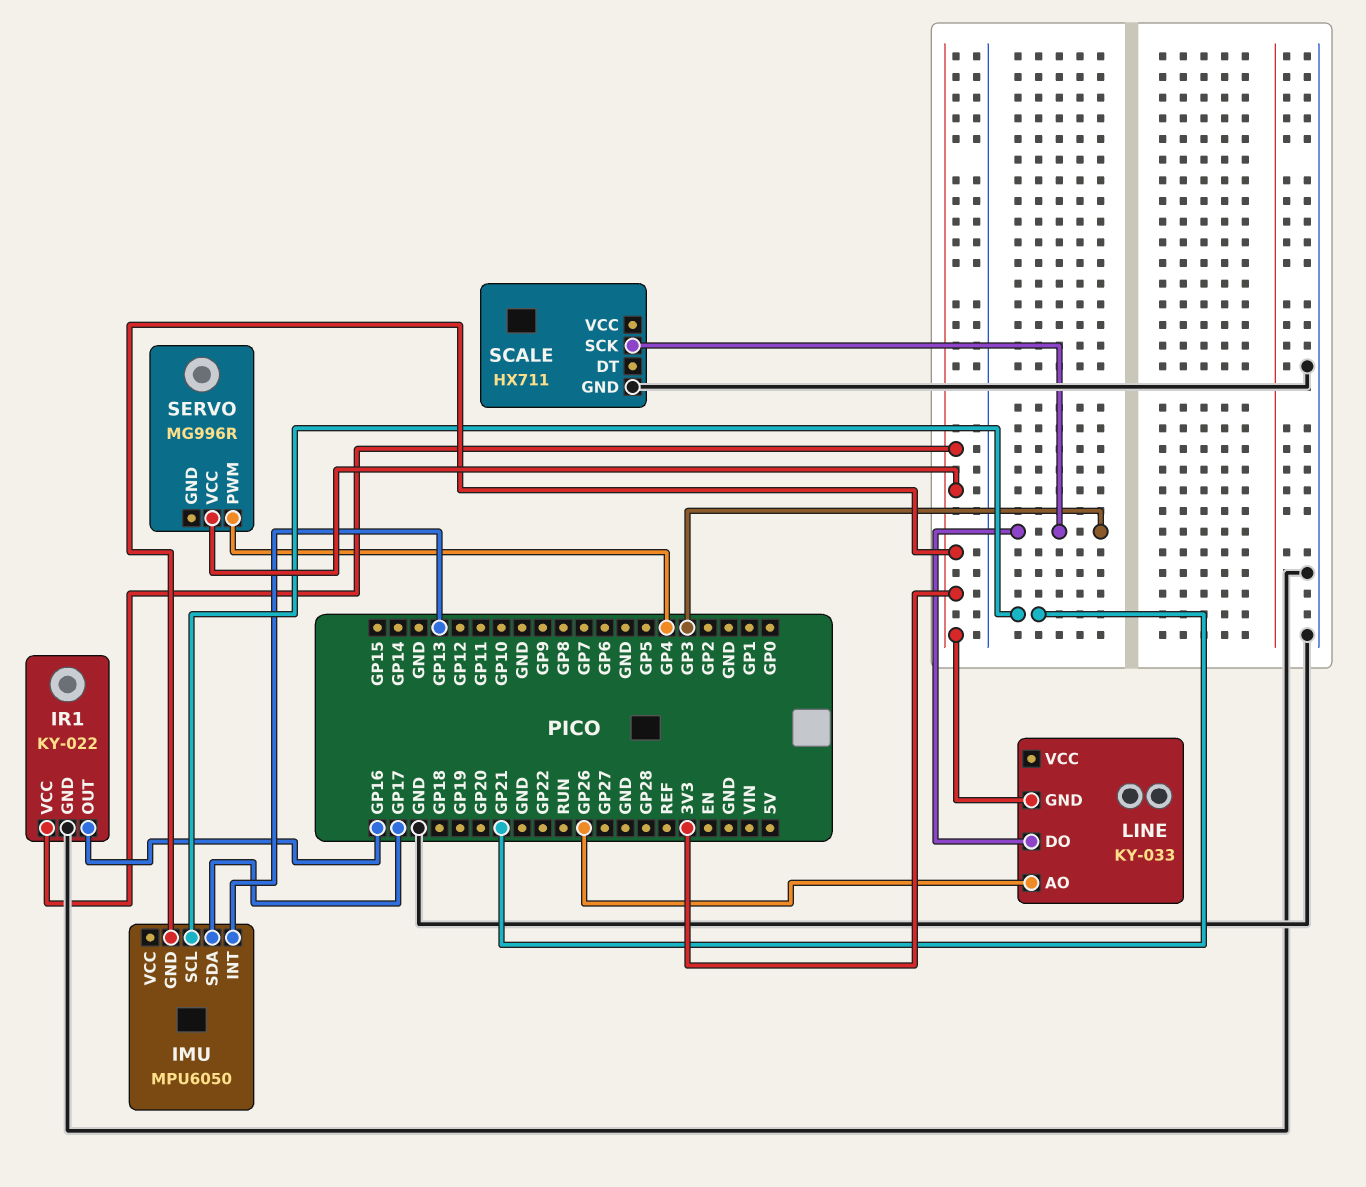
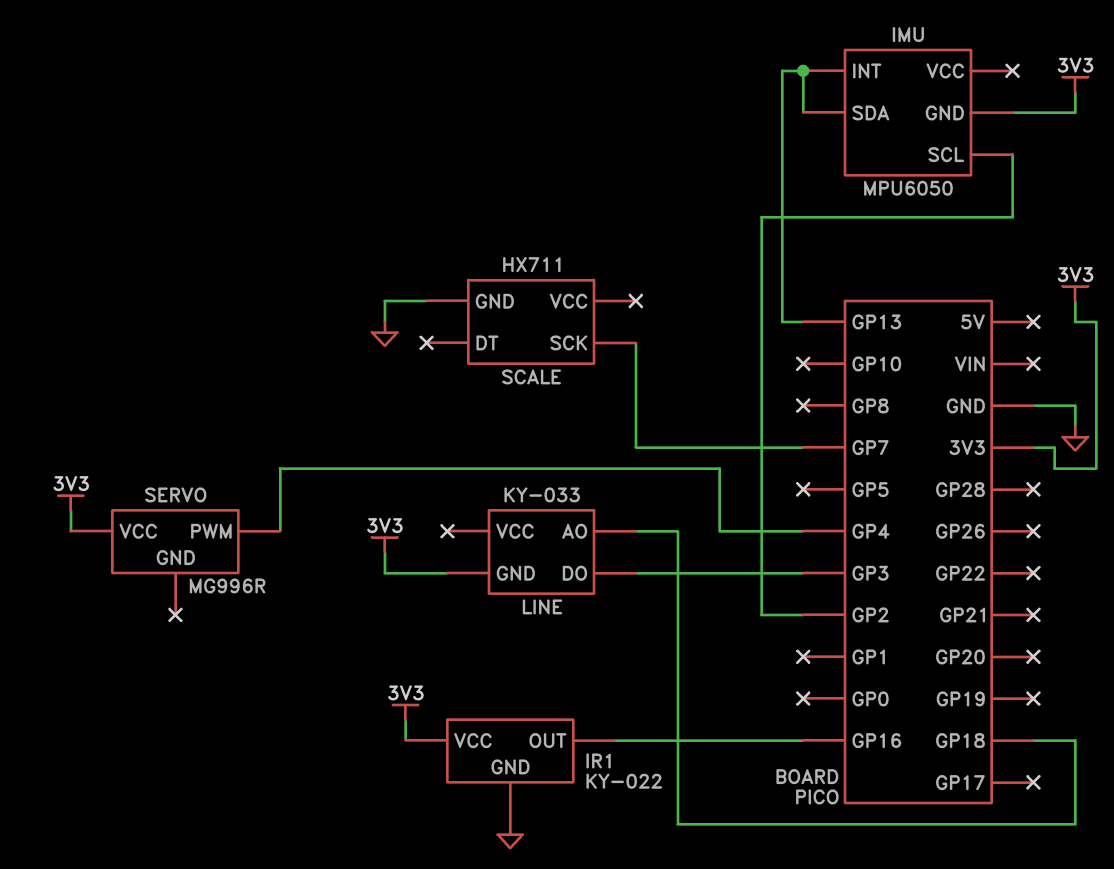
IMU pin SCL: GP21 -> GP2
IMU pin SDA: GP17 -> GP13
LINE pin AO: GP26 -> GP18
SCALE pin SCK: GP3 -> GP7

